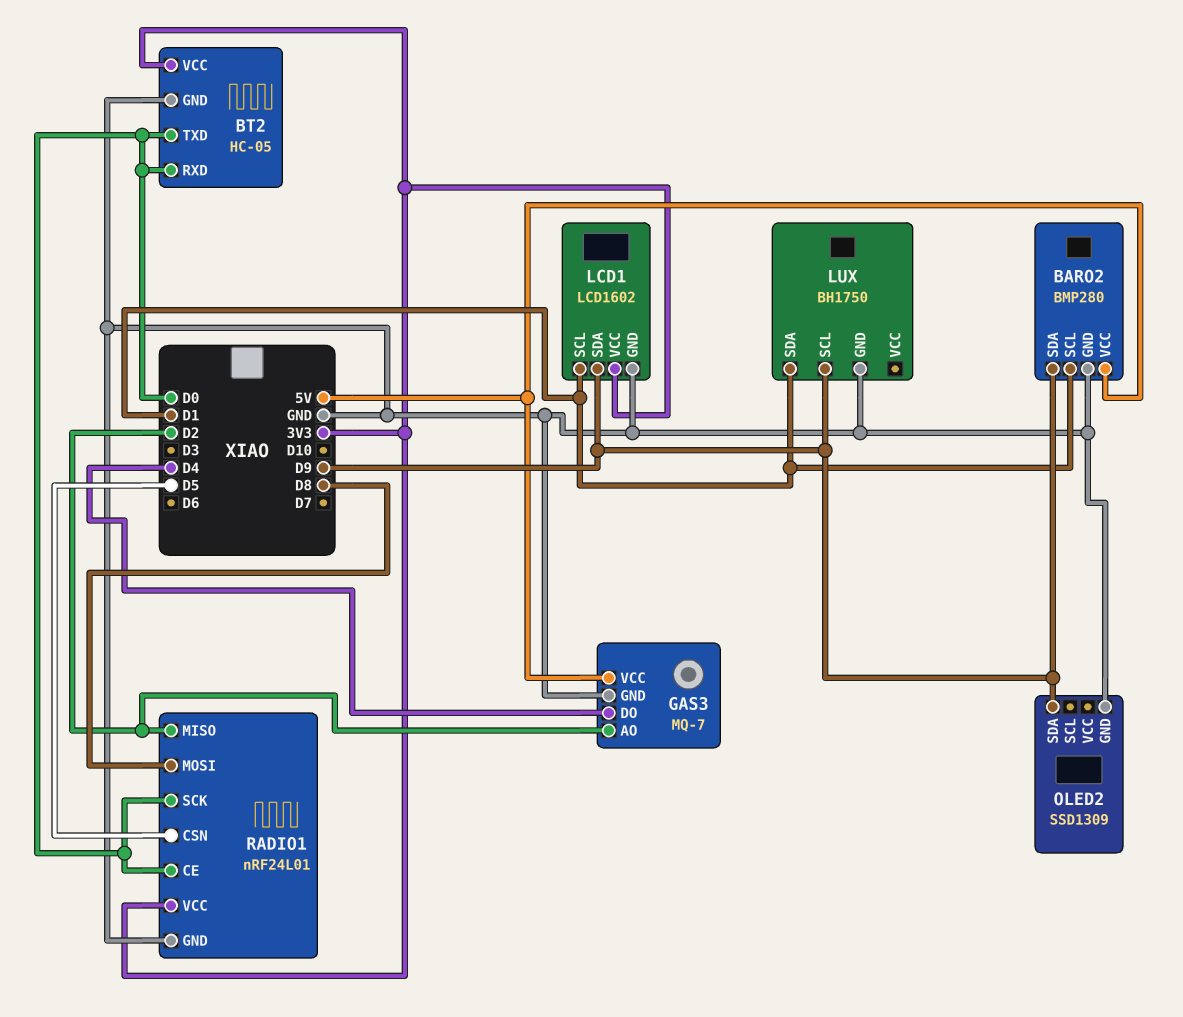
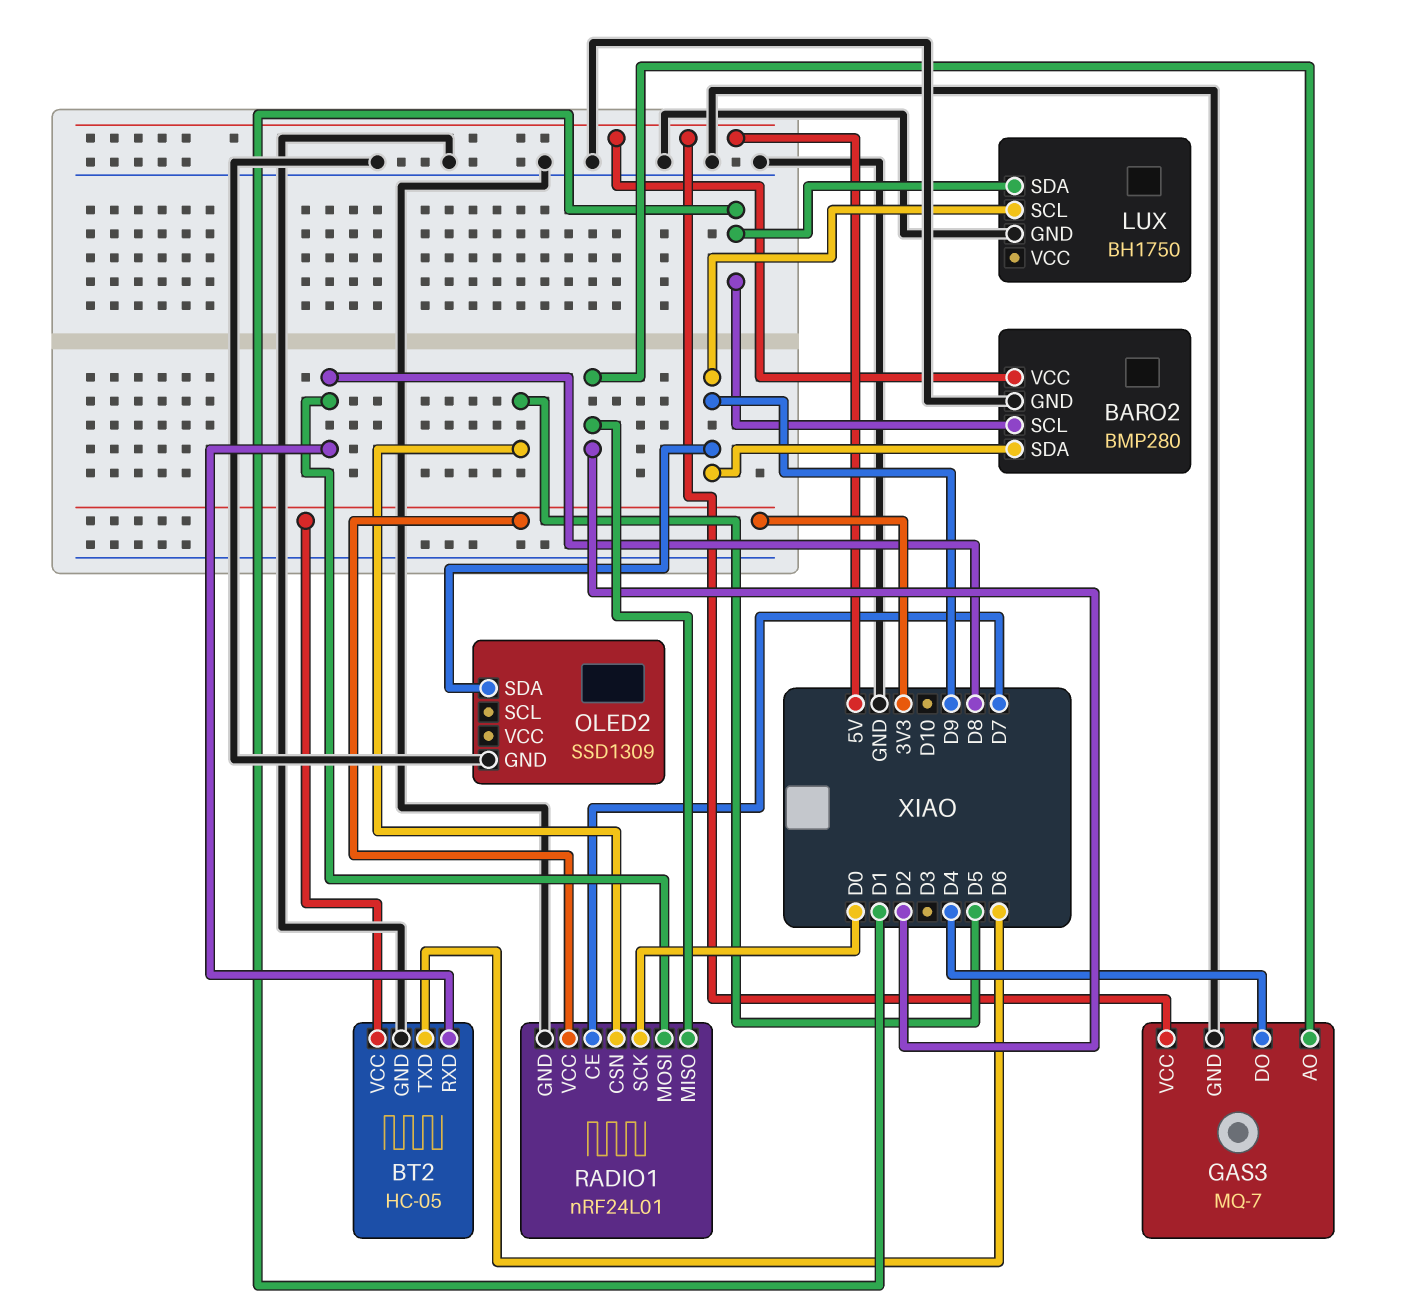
BT2 pin RXD: D0 -> D8
BT2 pin TXD: D0 -> D6
LCD1: LCD1602 -> none
LCD1 pin GND: GND -> none
LCD1 pin SCL: D1 -> none
LCD1 pin SDA: D9 -> none
LCD1 pin VCC: 3V3 -> none
RADIO1 pin CE: D0 -> D7

